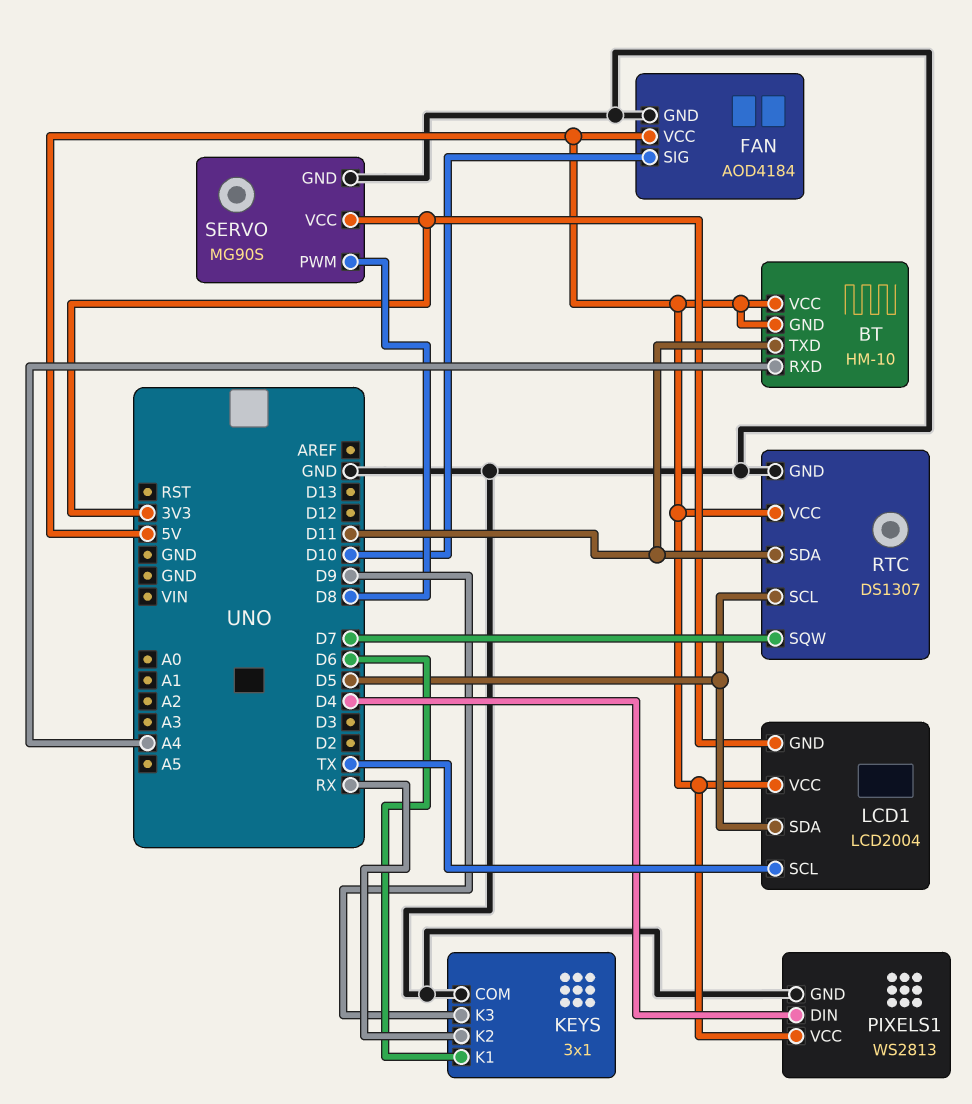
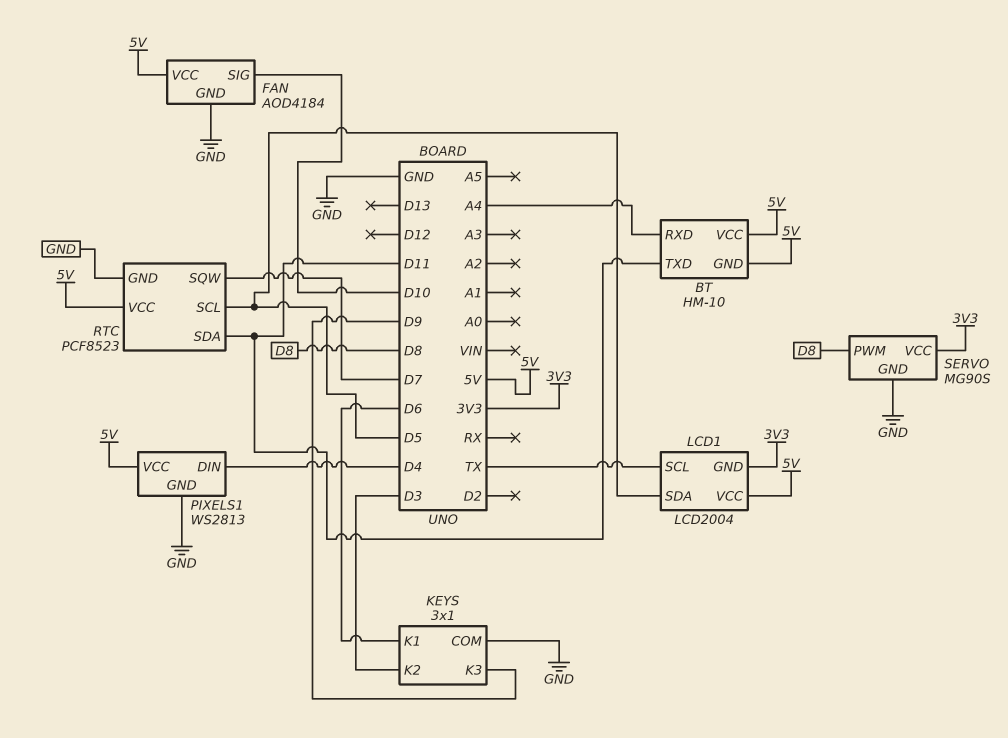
KEYS pin K2: RX -> D3
RTC: DS1307 -> PCF8523

